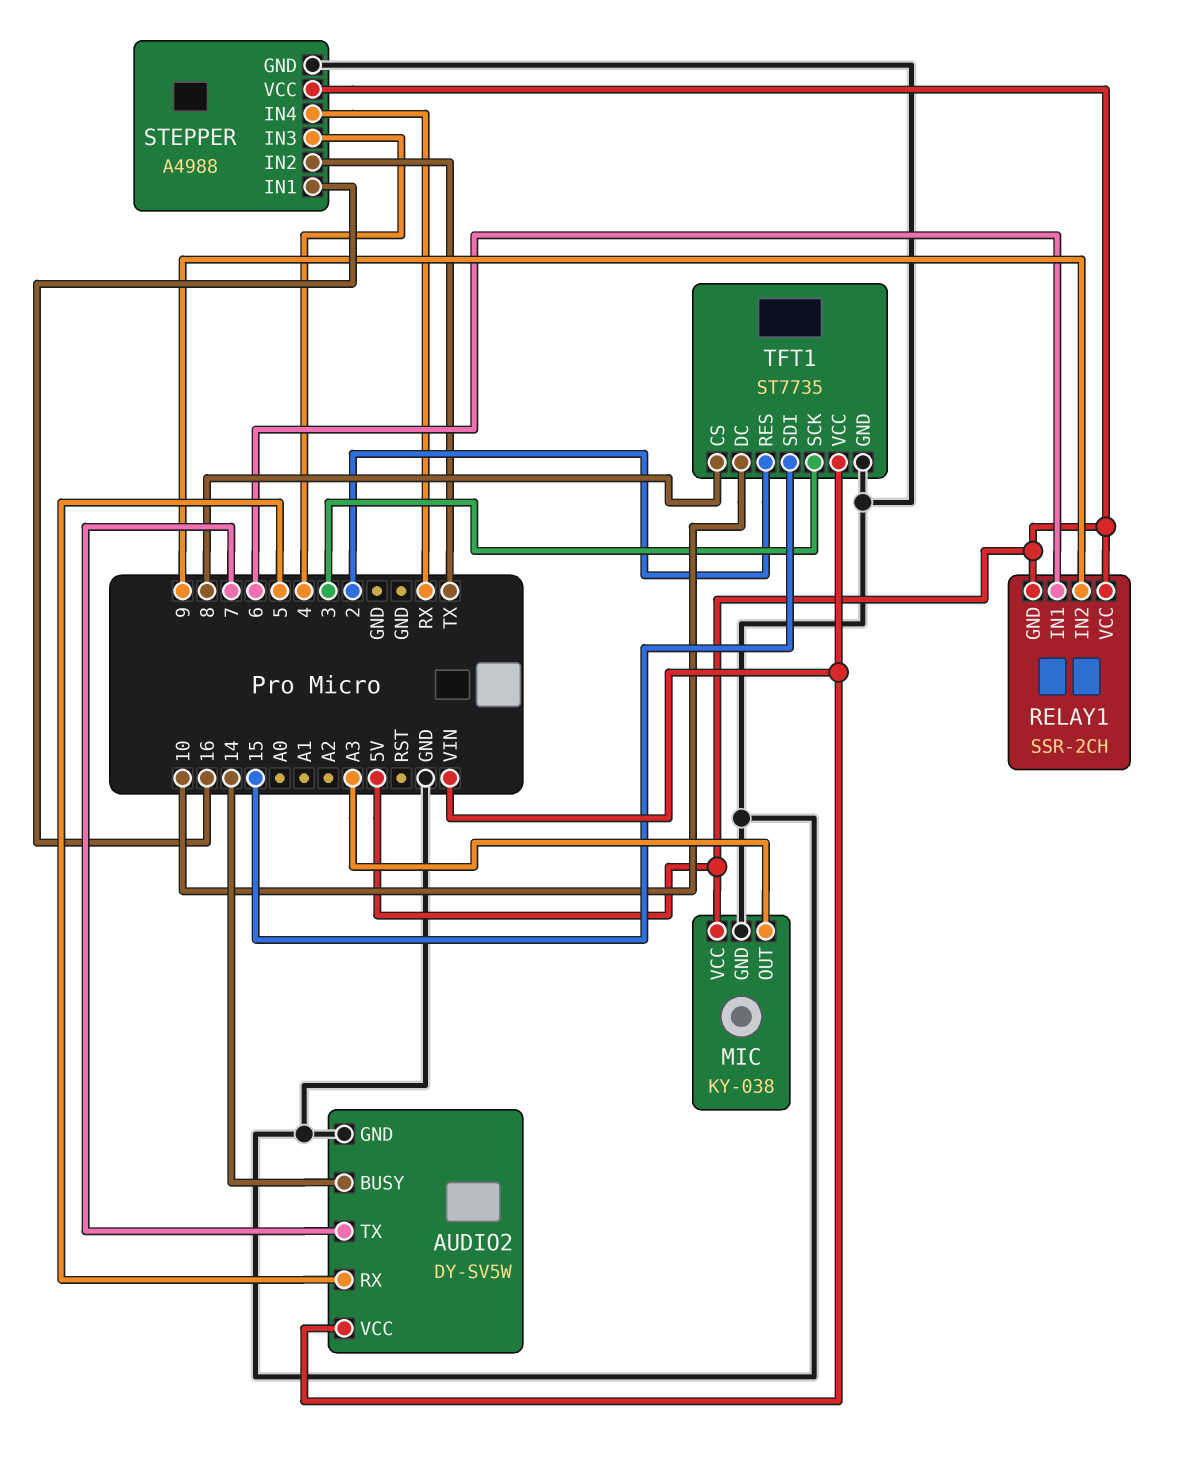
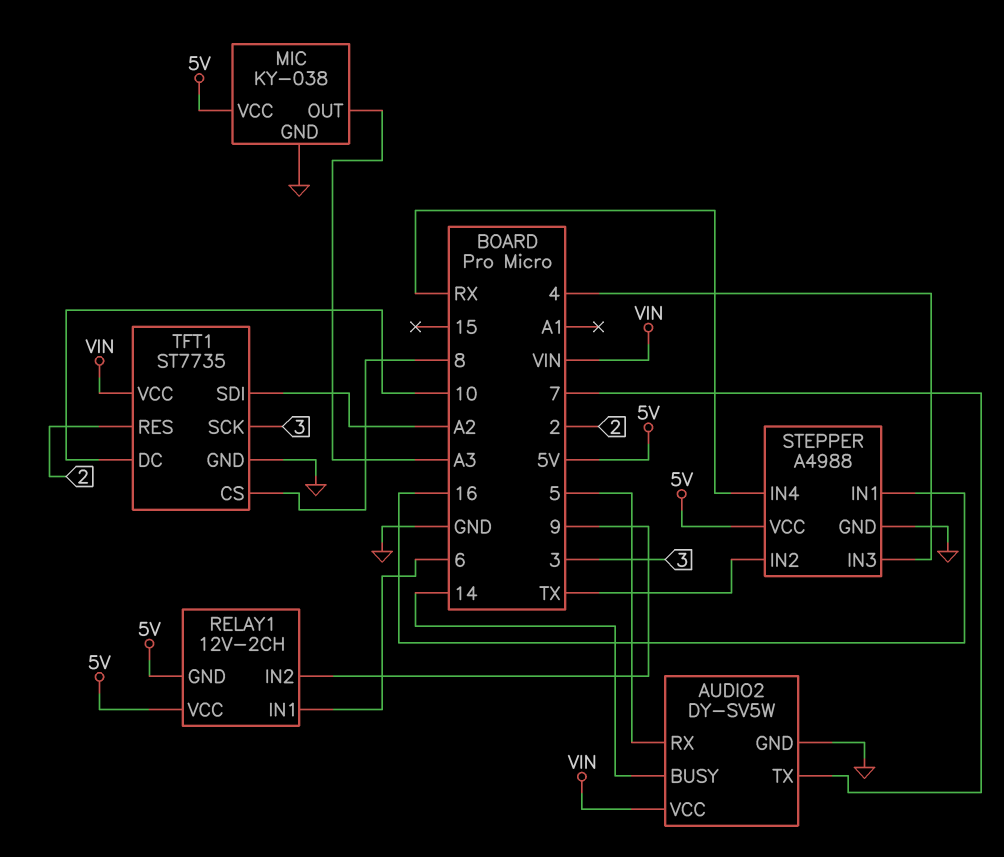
RELAY1: SSR-2CH -> 12V-2CH
TFT1 pin SDI: 15 -> A2

